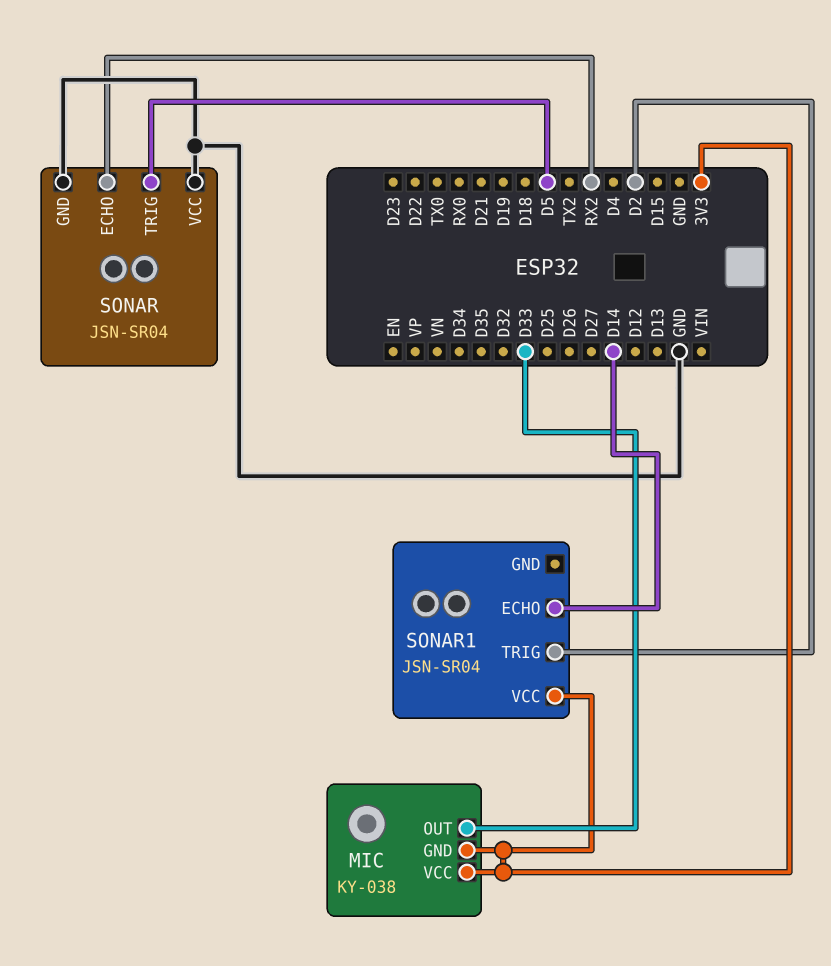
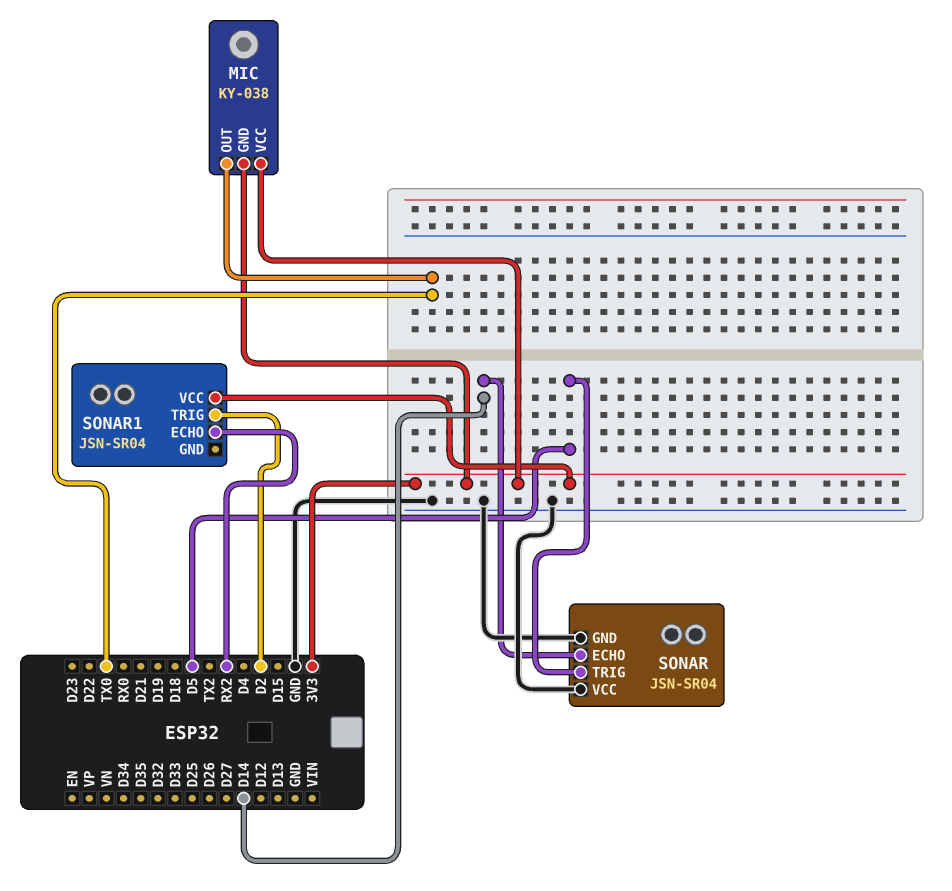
MIC pin OUT: D33 -> TX0
SONAR pin ECHO: RX2 -> D14
SONAR1 pin ECHO: D14 -> RX2

